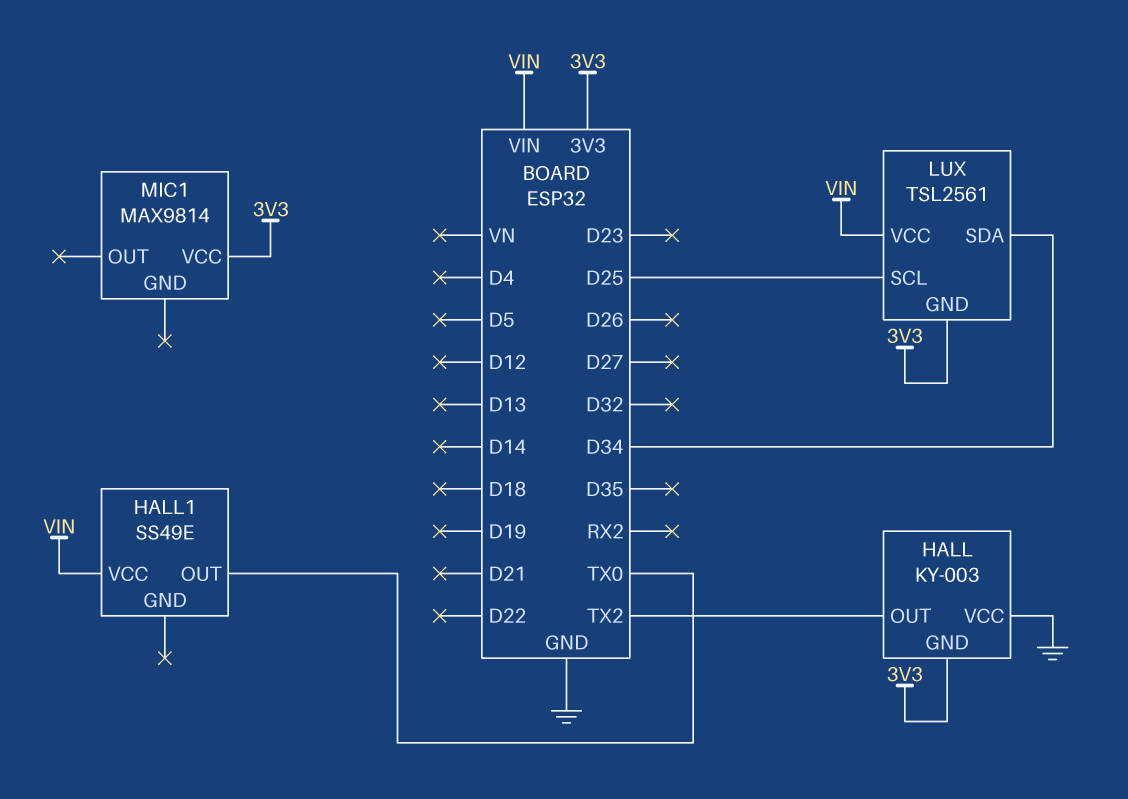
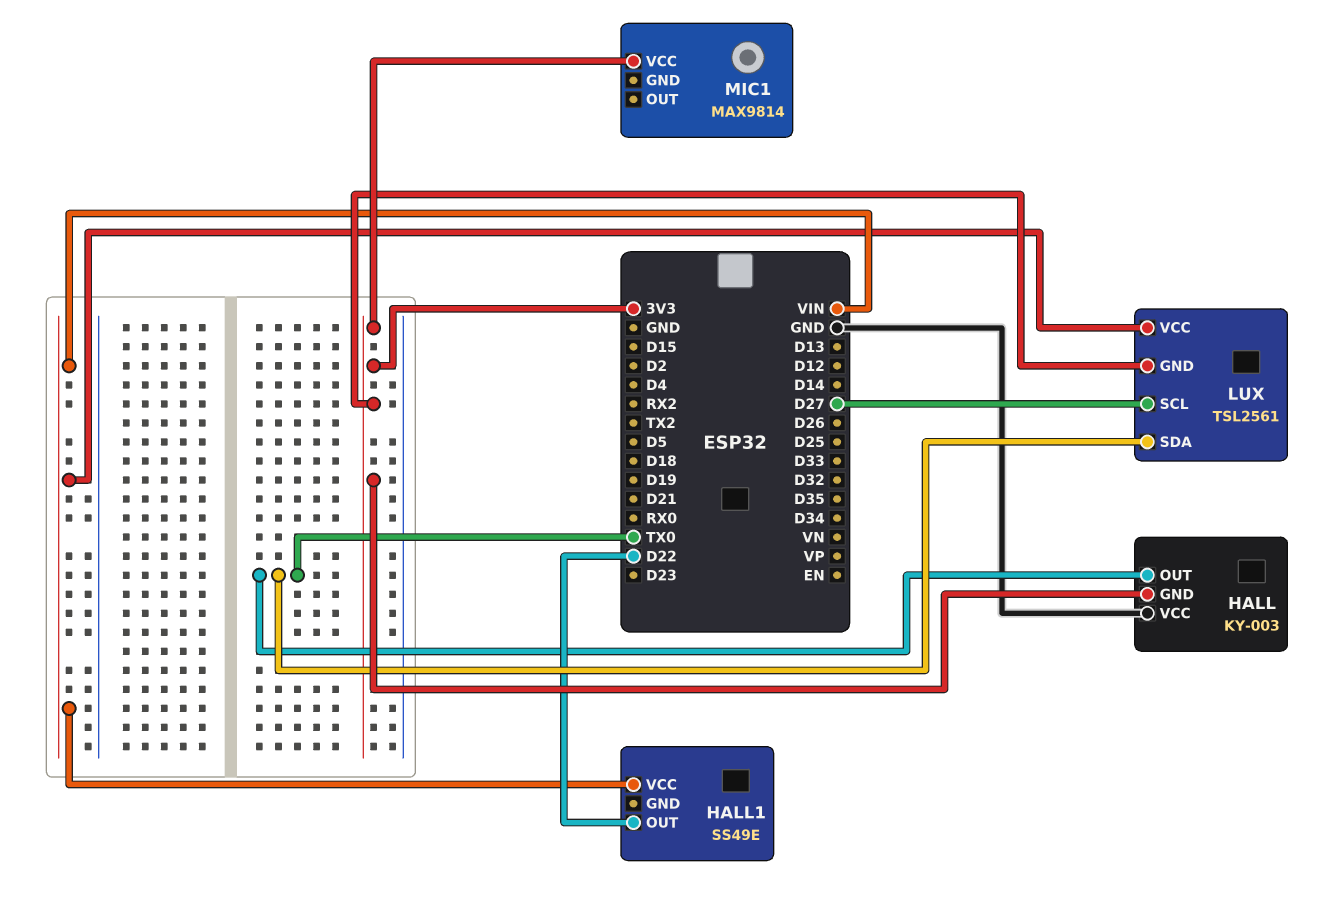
HALL pin OUT: TX2 -> TX0
HALL1 pin OUT: TX0 -> D22
LUX pin SCL: D25 -> D27
LUX pin SDA: D34 -> TX0

